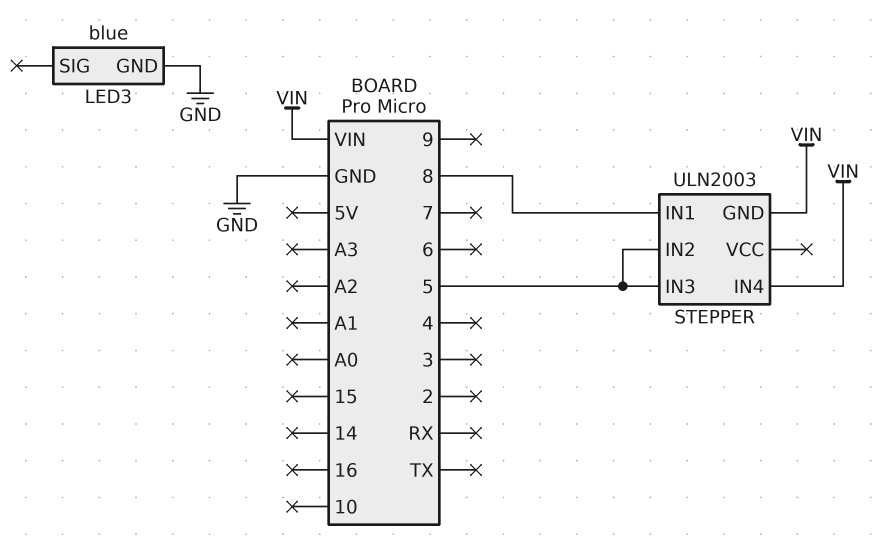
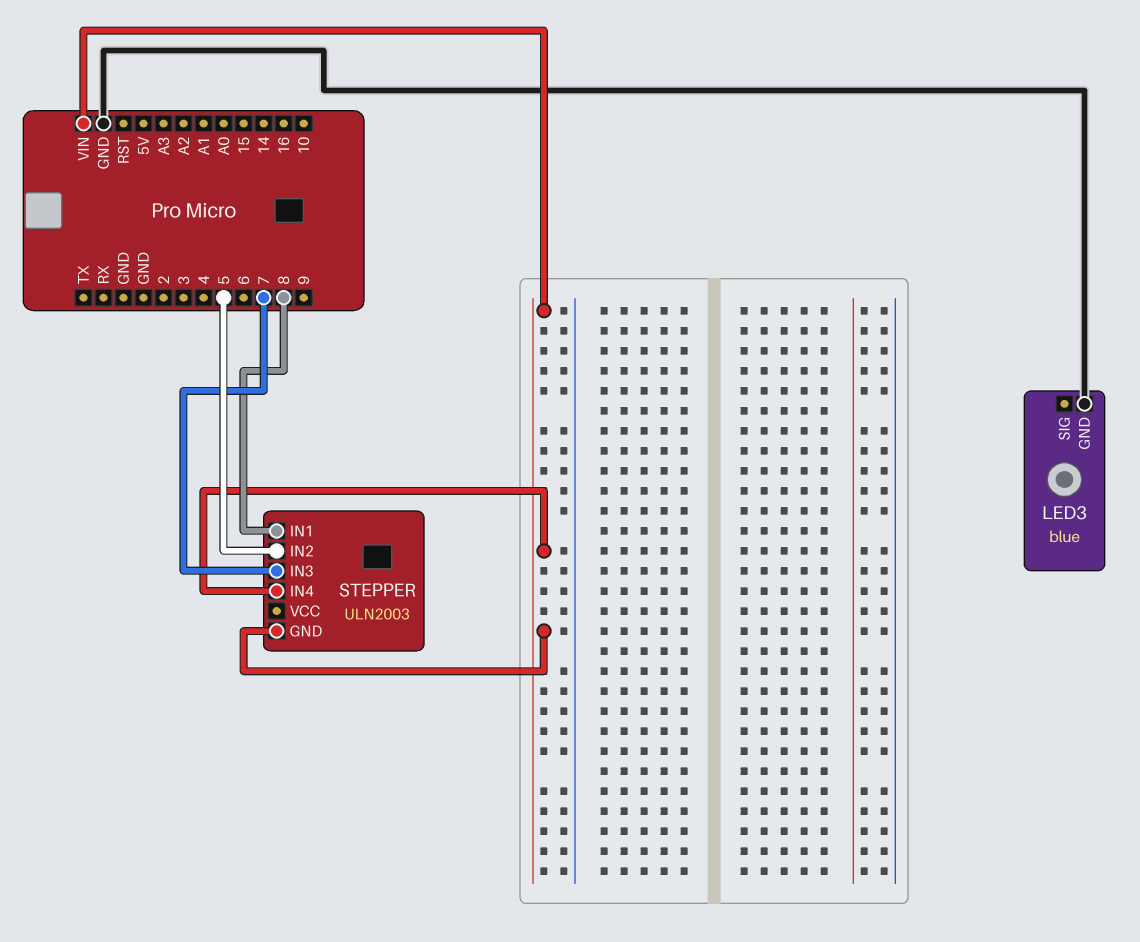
STEPPER pin IN3: 5 -> 7

